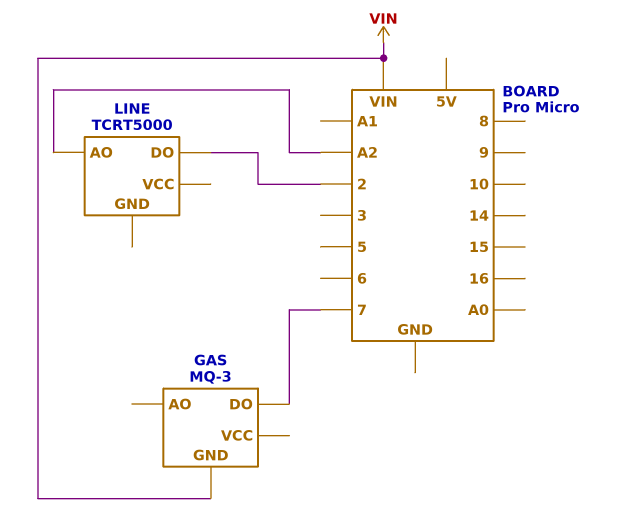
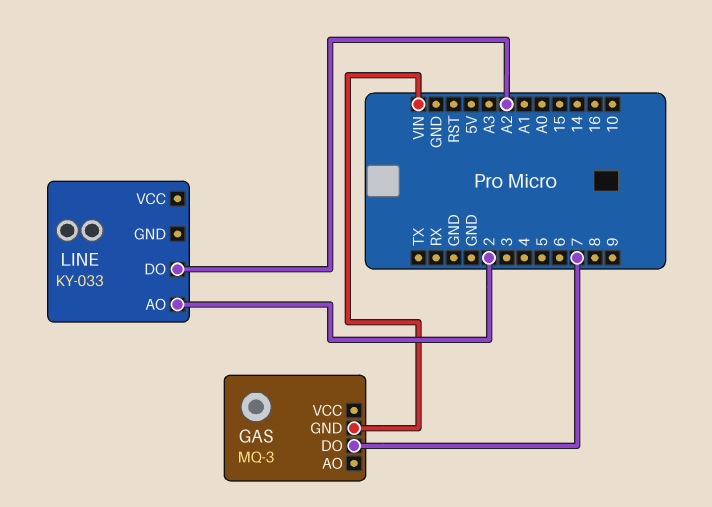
LINE: TCRT5000 -> KY-033
LINE pin AO: A2 -> 2
LINE pin DO: 2 -> A2

